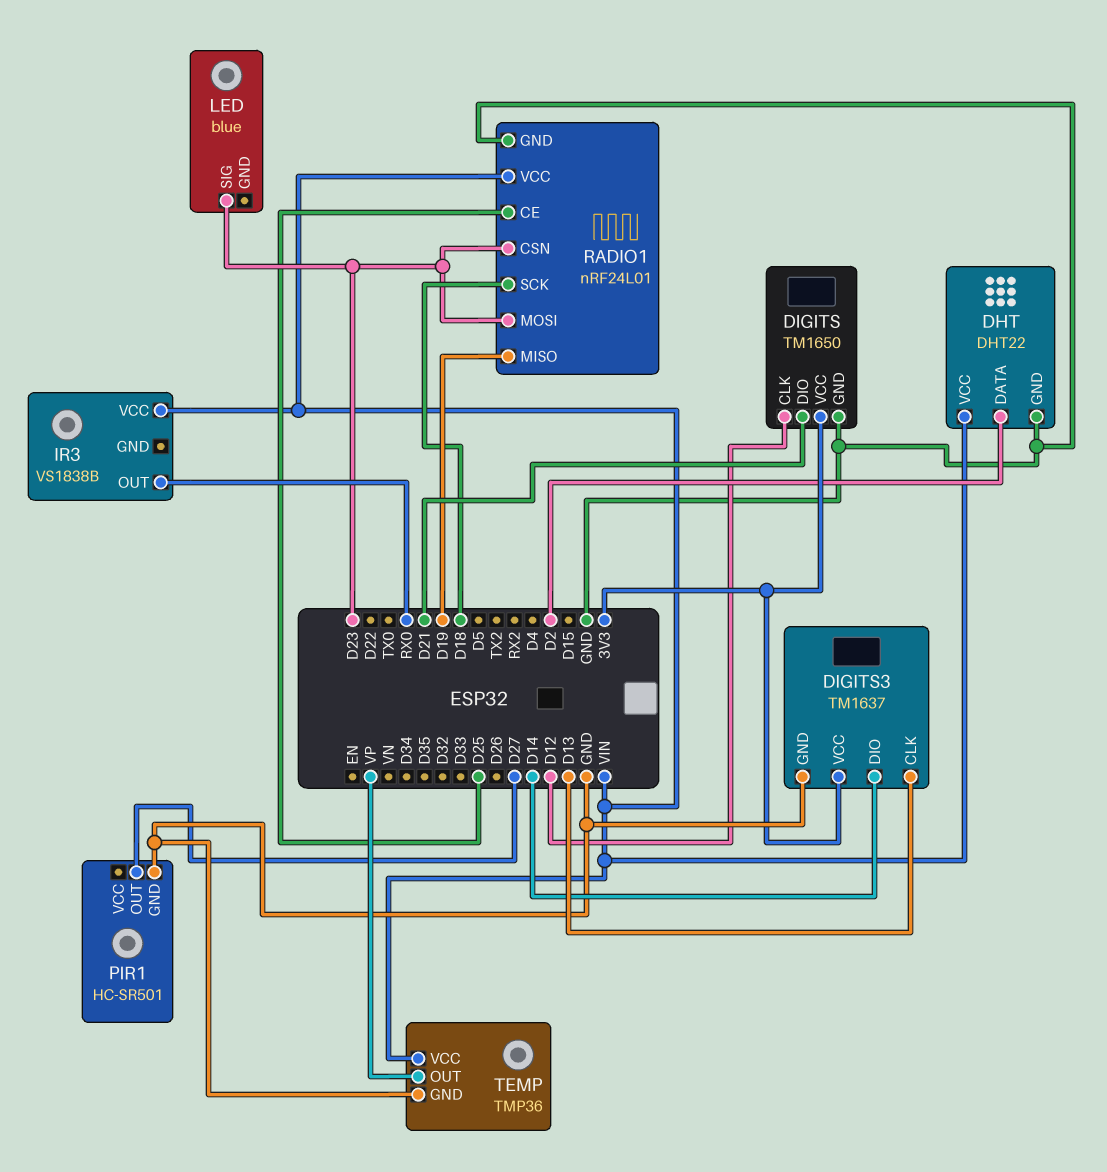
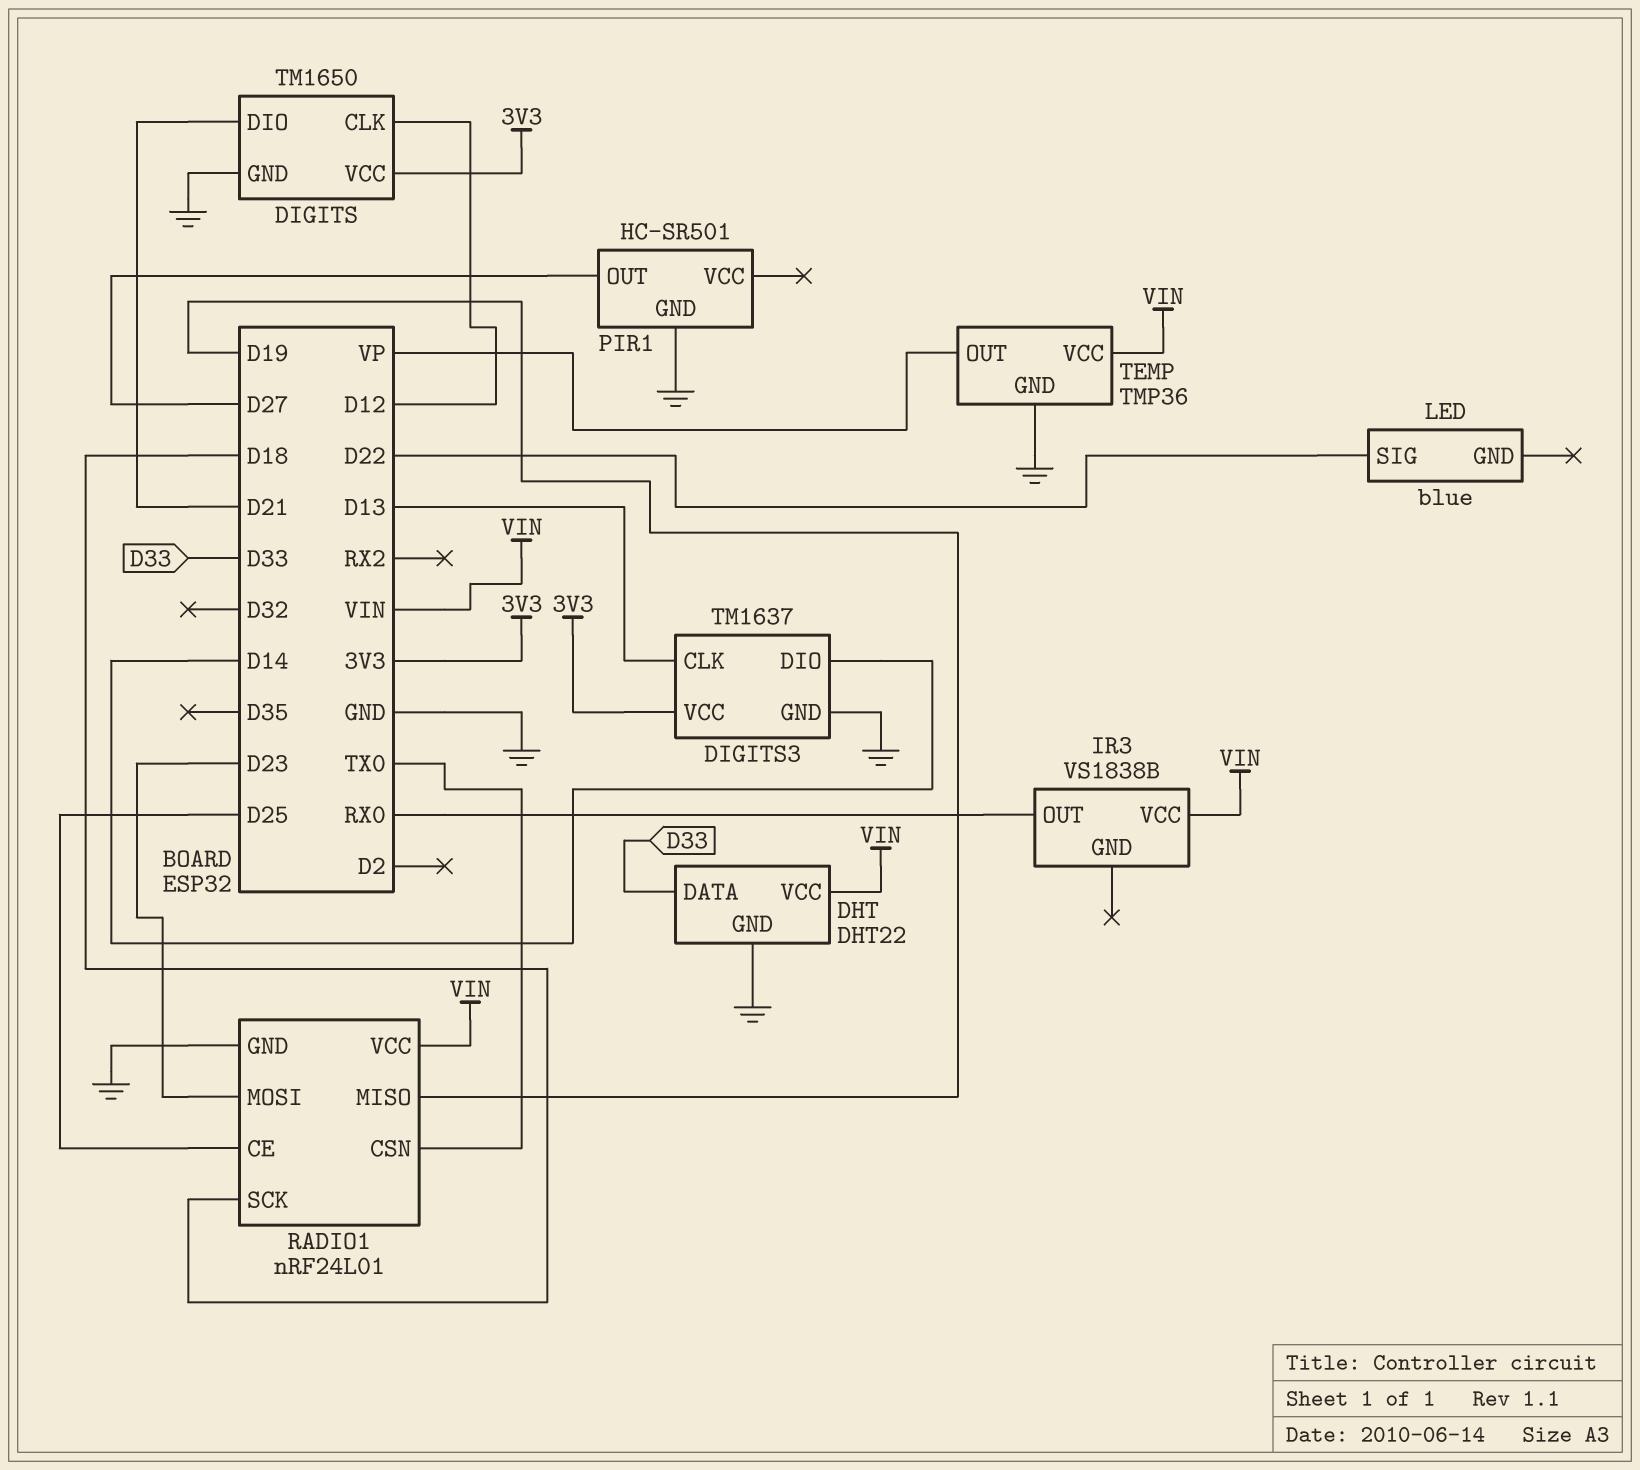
DHT pin DATA: D2 -> D33
LED pin SIG: D23 -> D22
RADIO1 pin CSN: D23 -> TX0

